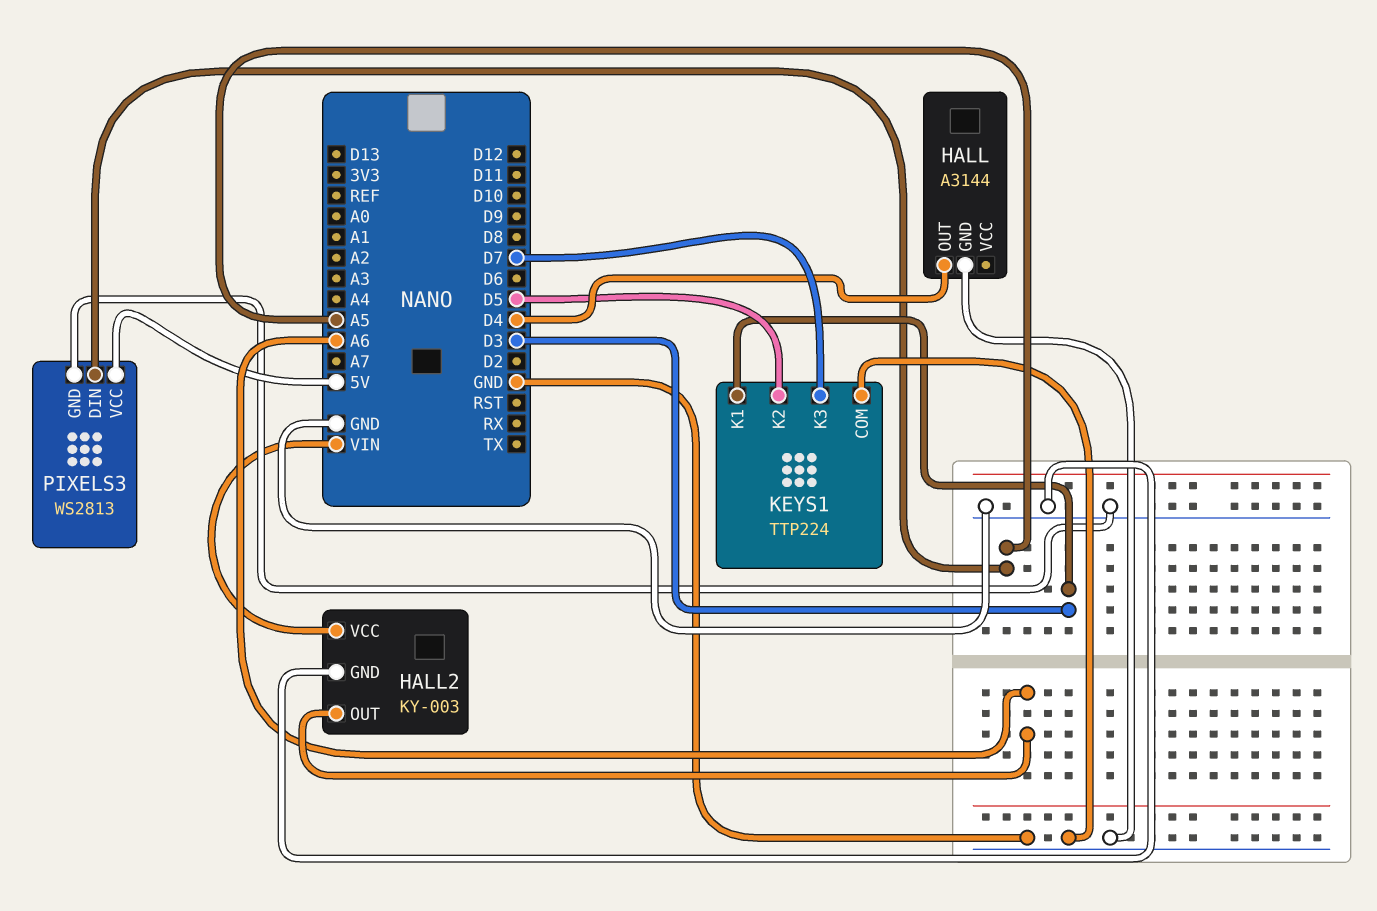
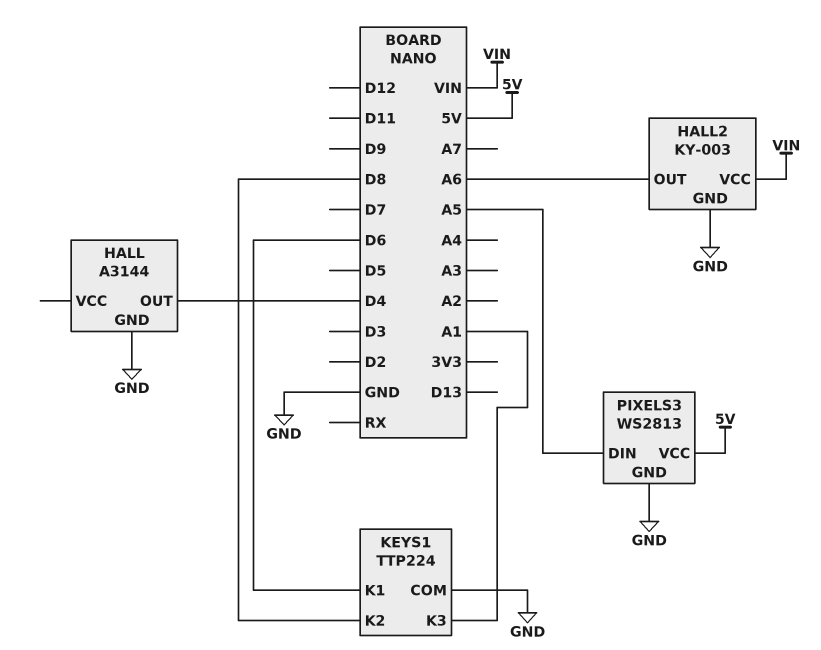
KEYS1 pin K1: D3 -> D6
KEYS1 pin K2: D5 -> D8
KEYS1 pin K3: D7 -> A1

